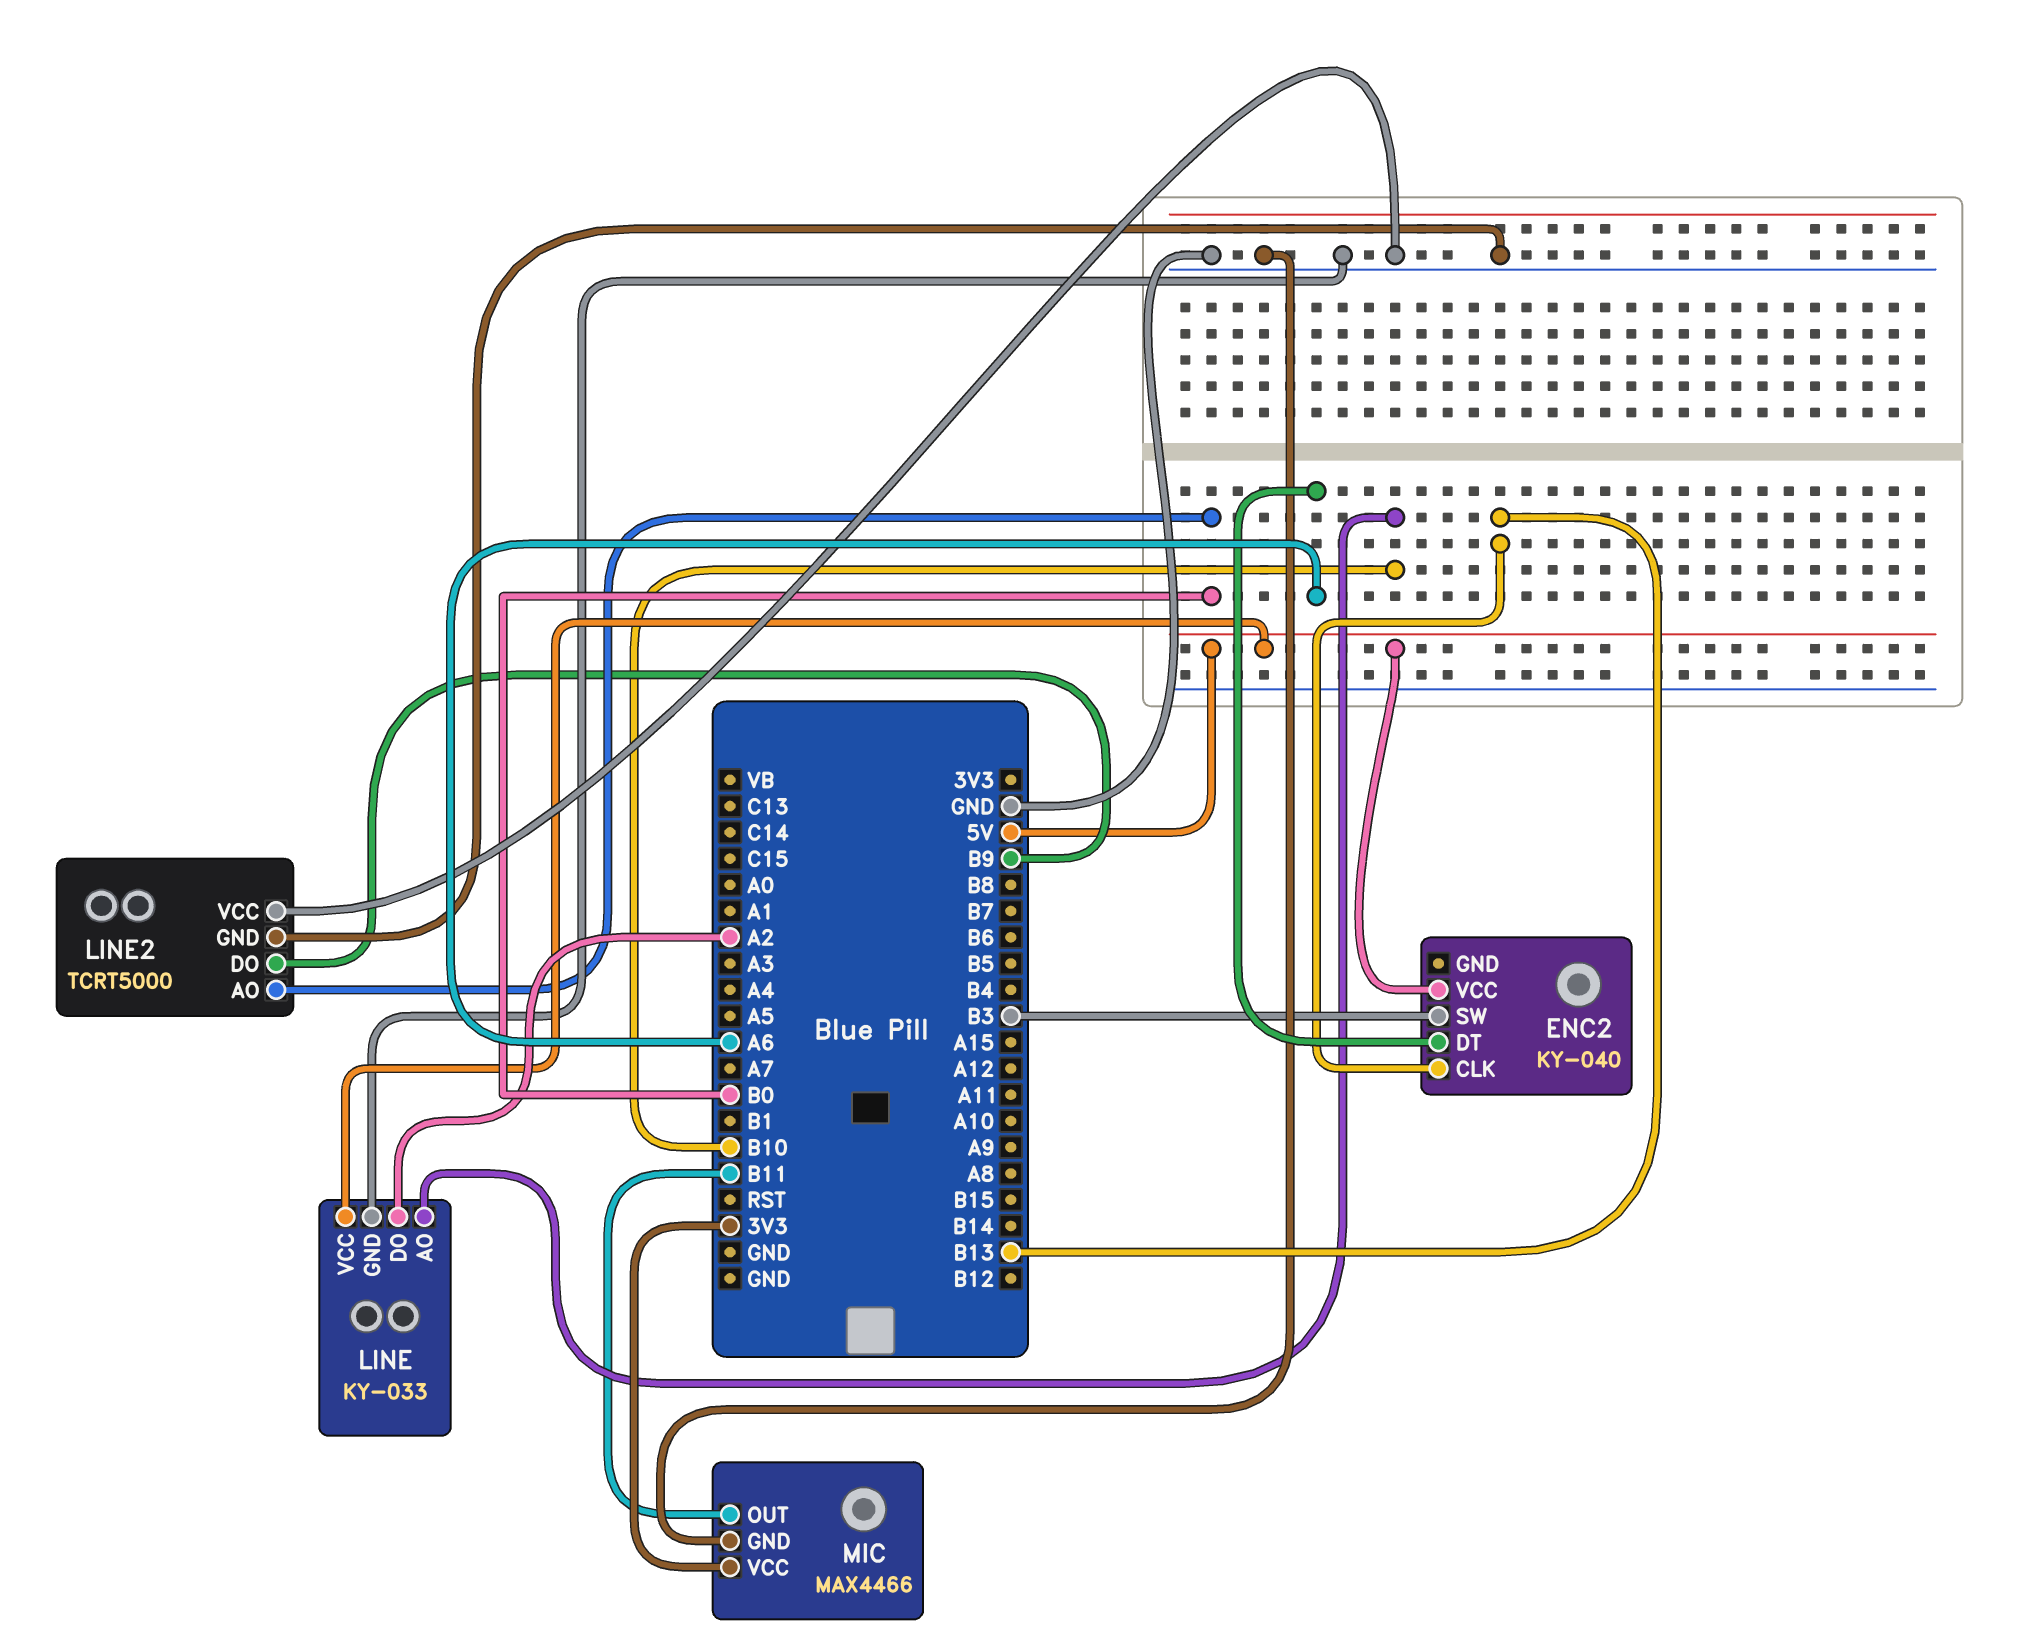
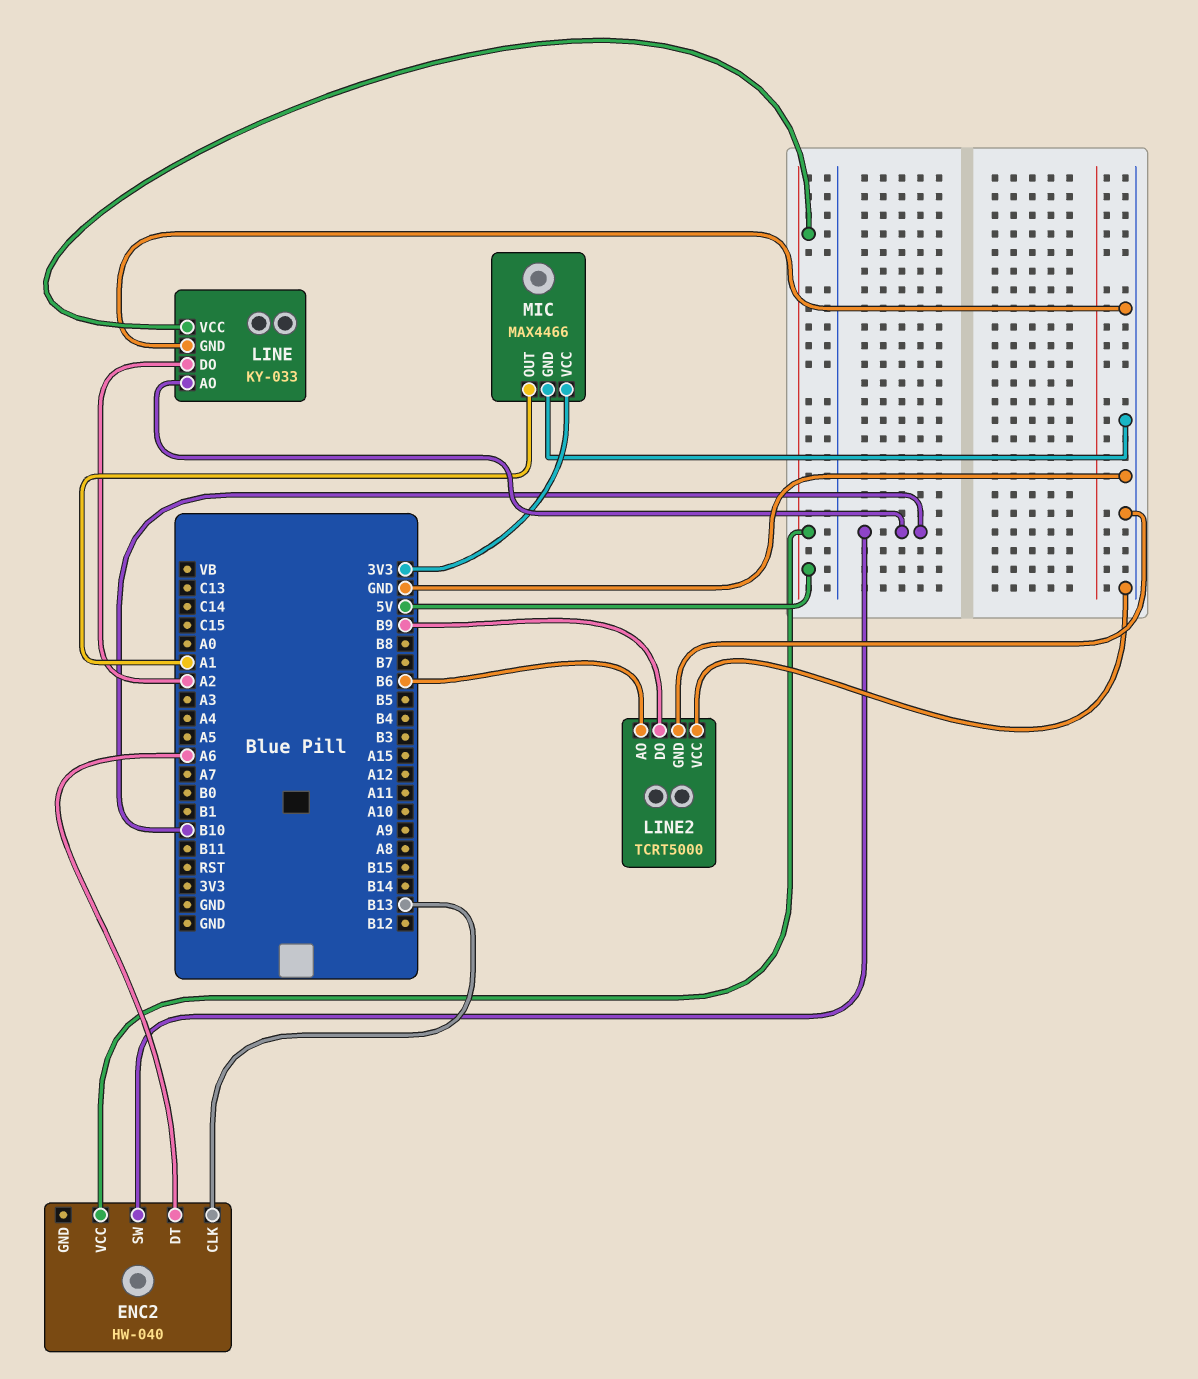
ENC2: KY-040 -> HW-040
ENC2 pin SW: B3 -> B10
LINE2 pin AO: B0 -> B6
MIC pin OUT: B11 -> A1

